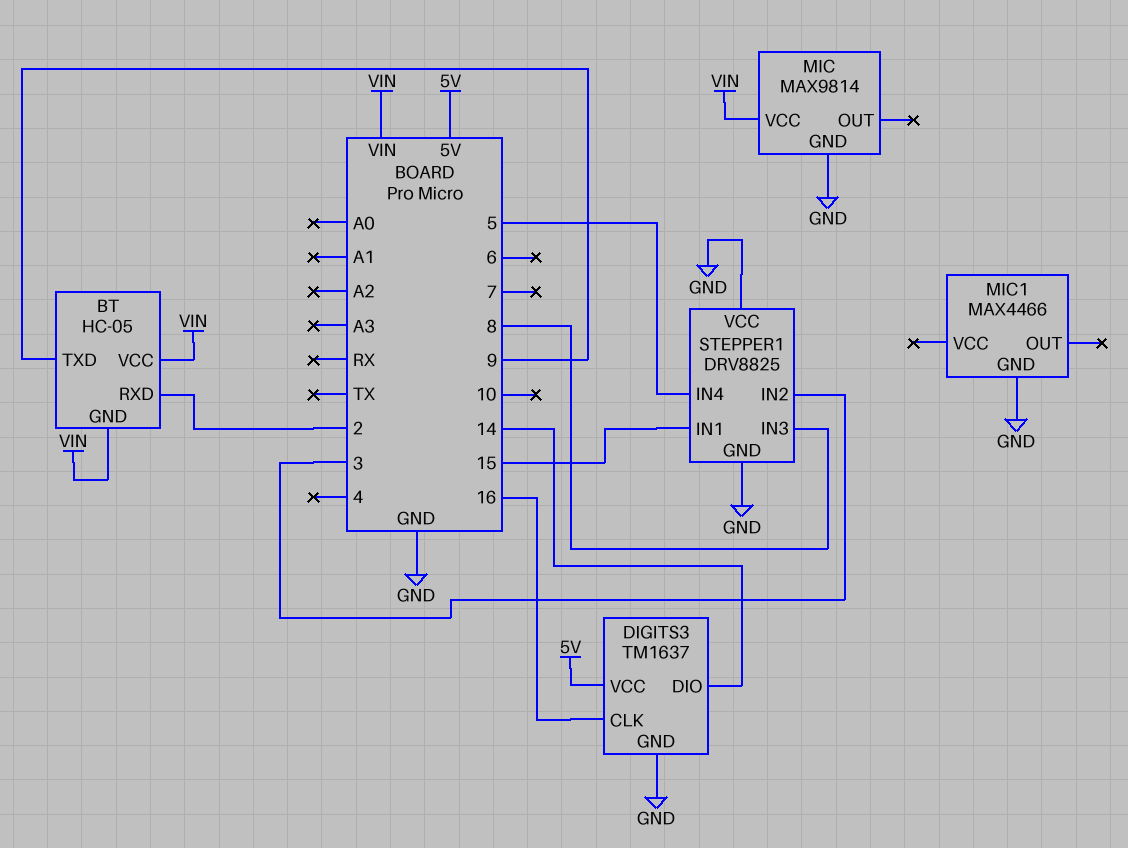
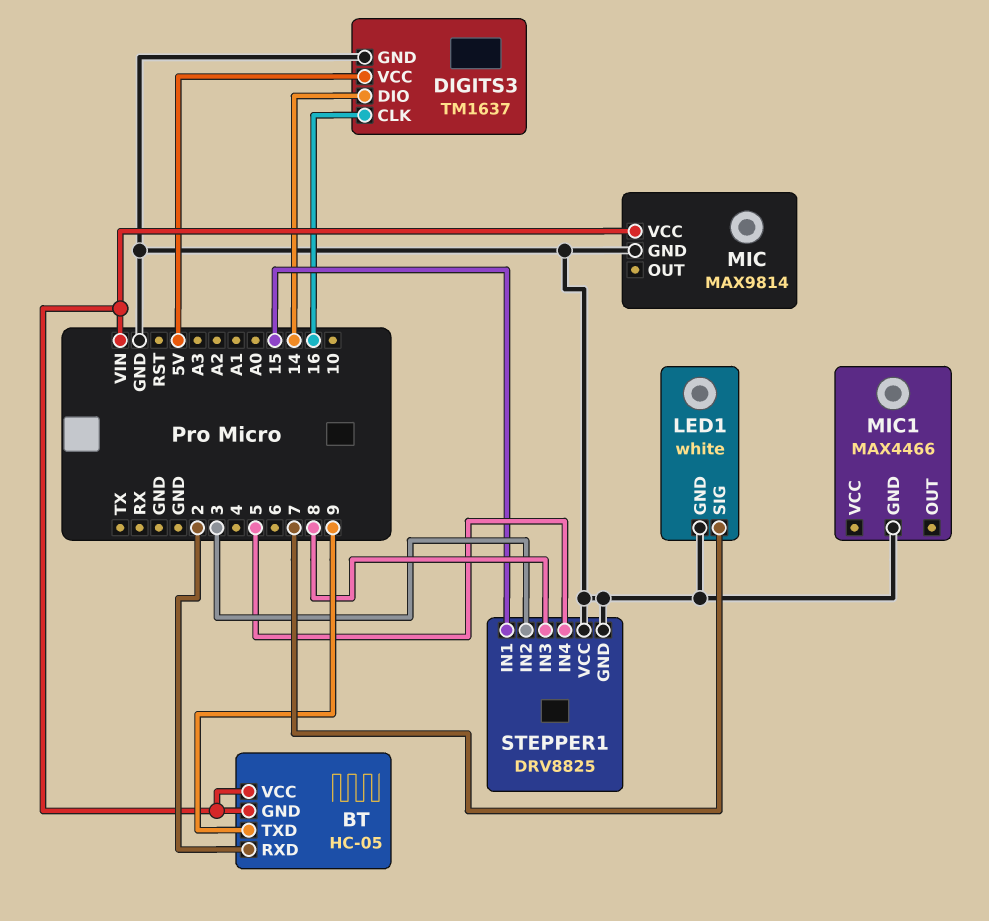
LED1: none -> white
LED1 pin GND: none -> GND
LED1 pin SIG: none -> 7

